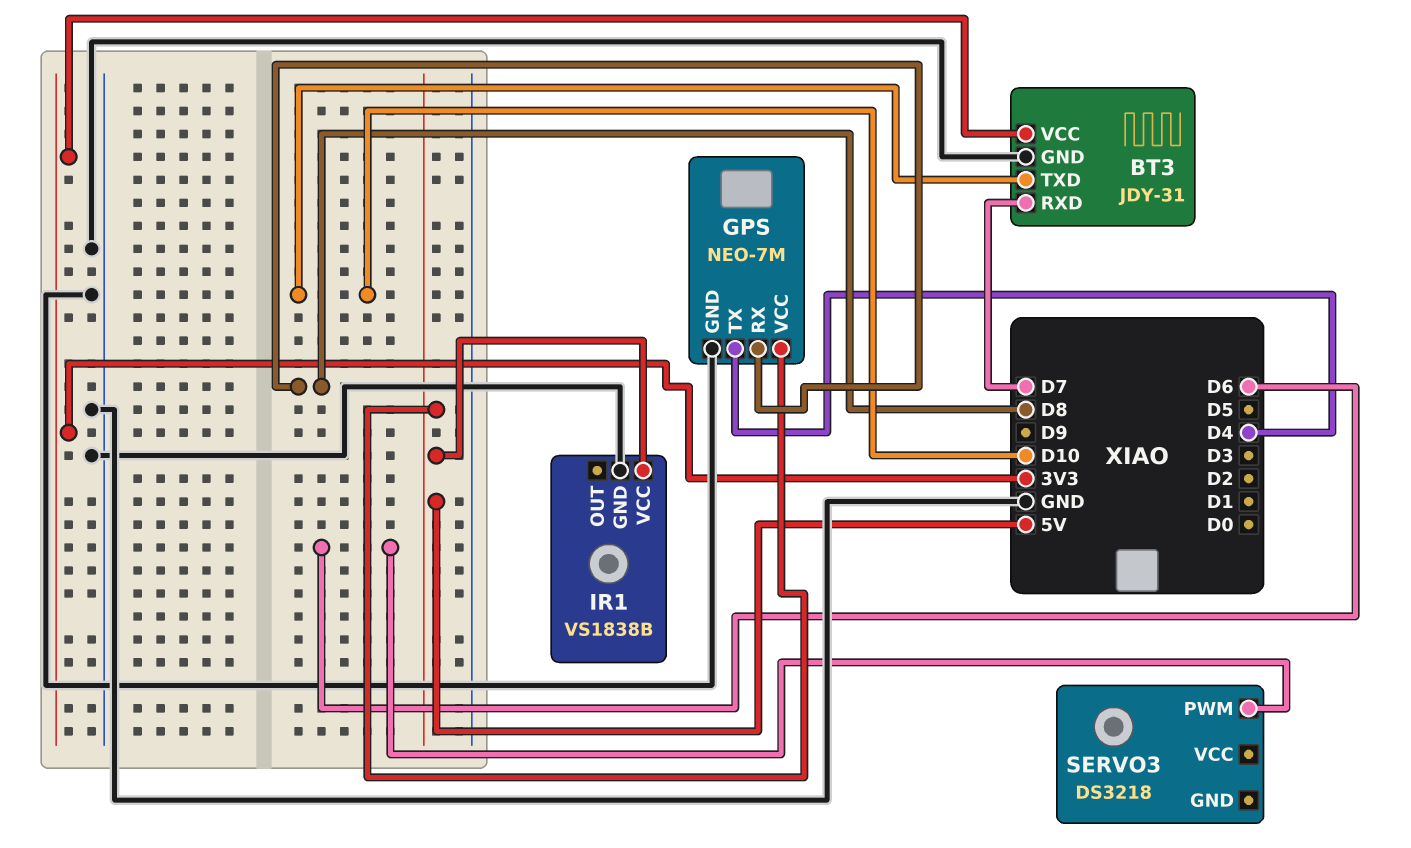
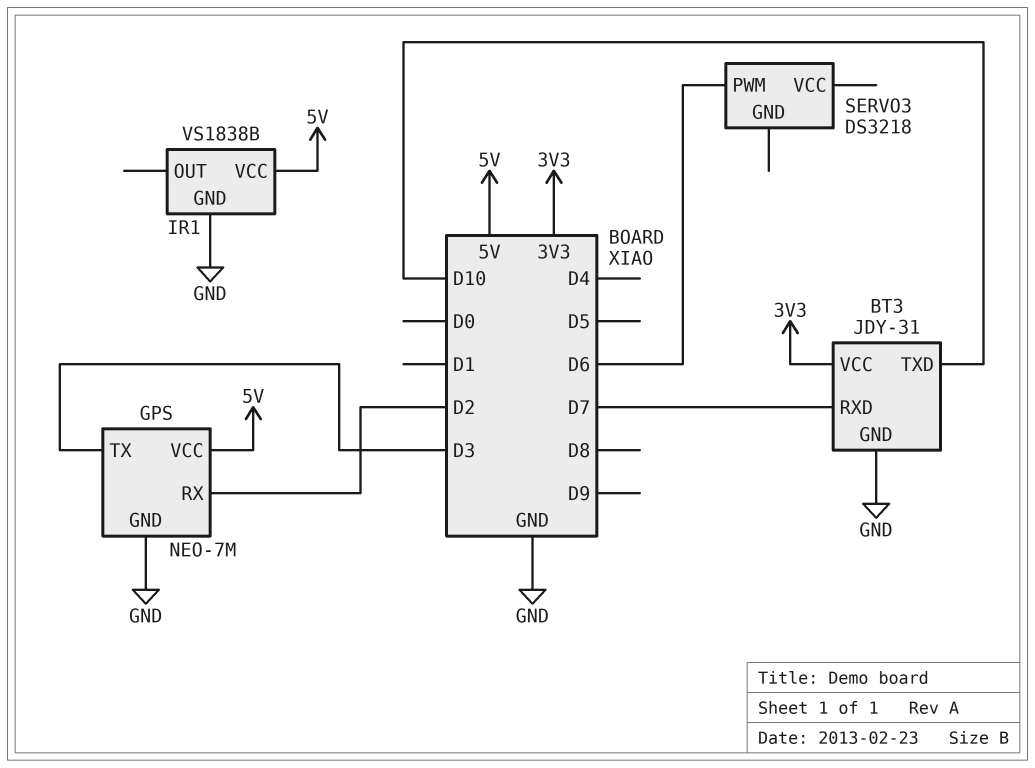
GPS pin RX: D8 -> D2
GPS pin TX: D4 -> D3

